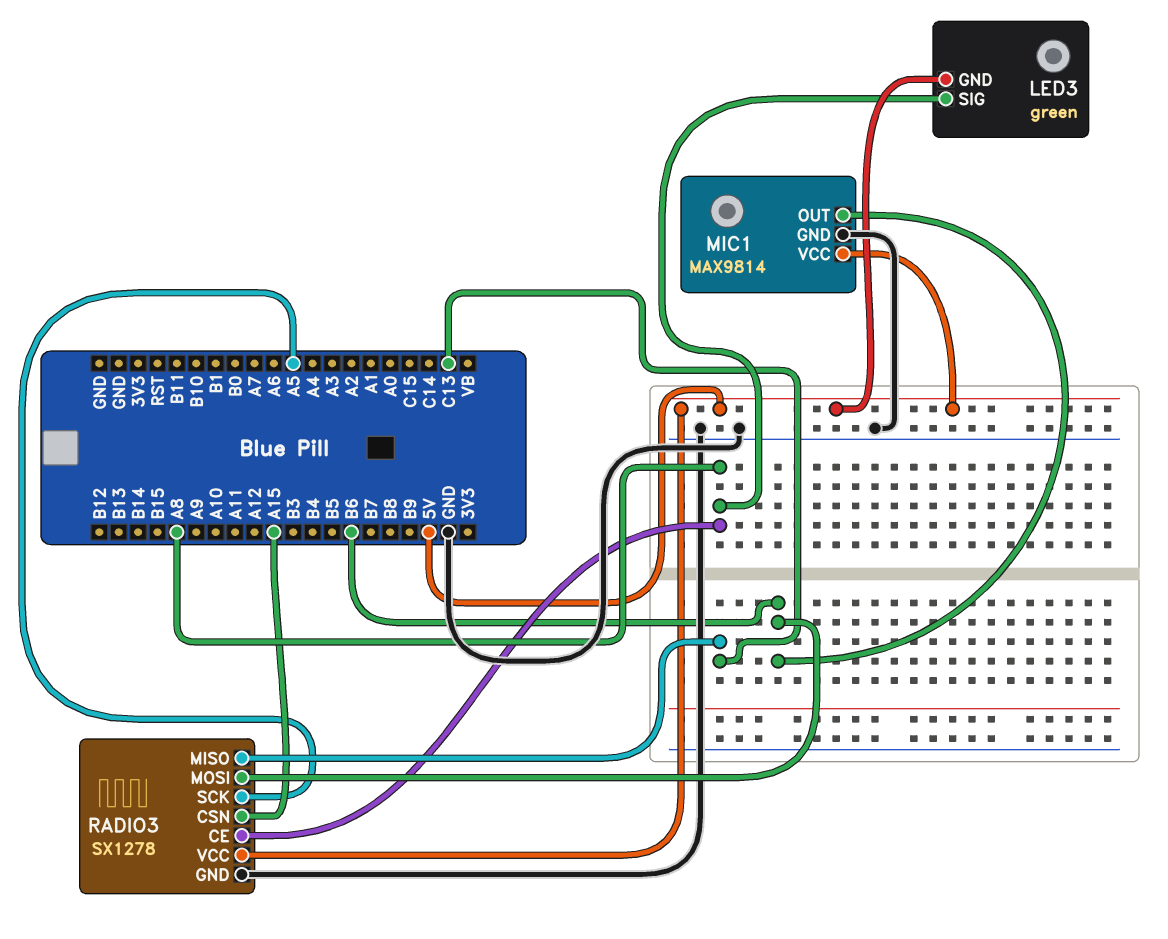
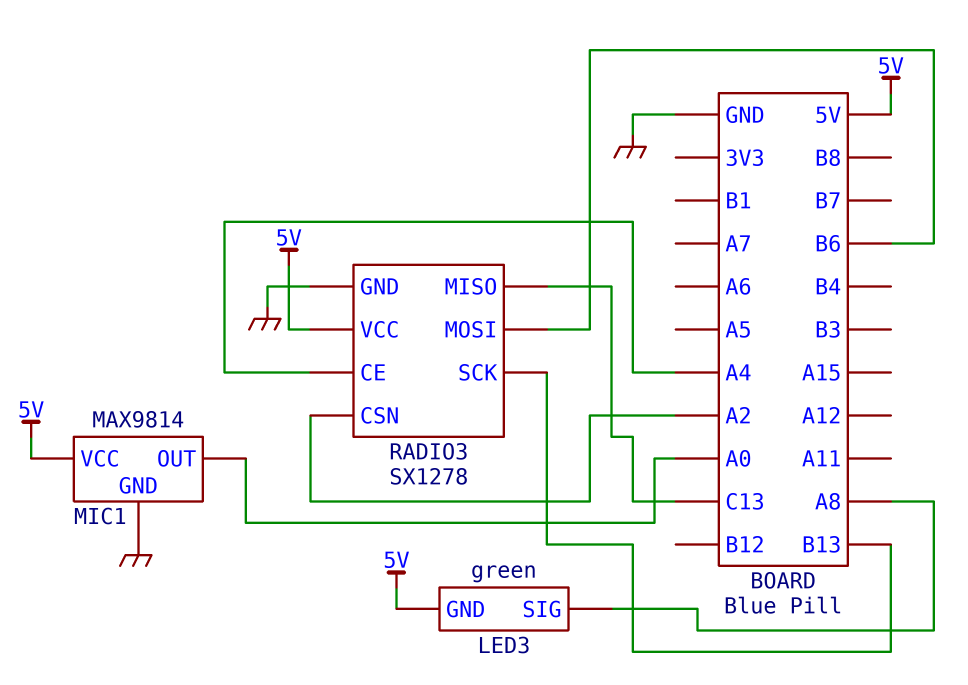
MIC1 pin OUT: B6 -> A0
RADIO3 pin CE: A8 -> A4
RADIO3 pin CSN: A15 -> A2
RADIO3 pin SCK: A5 -> B13

